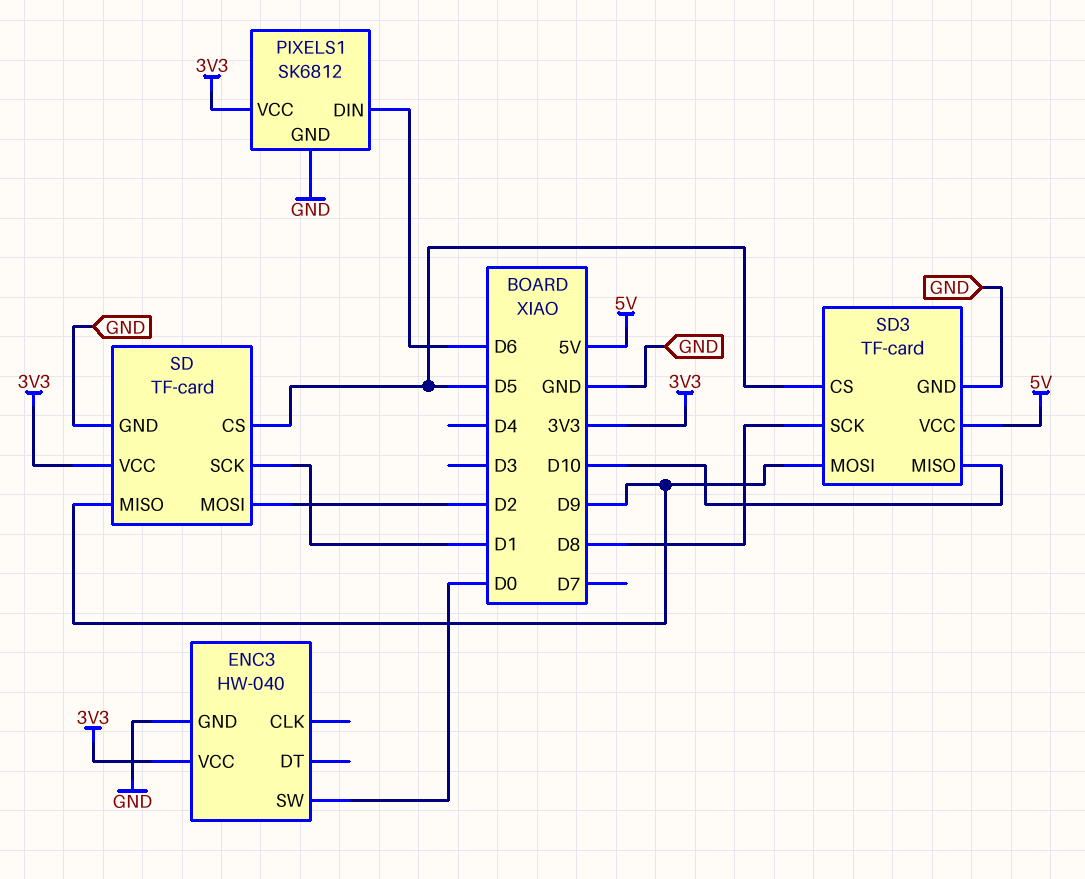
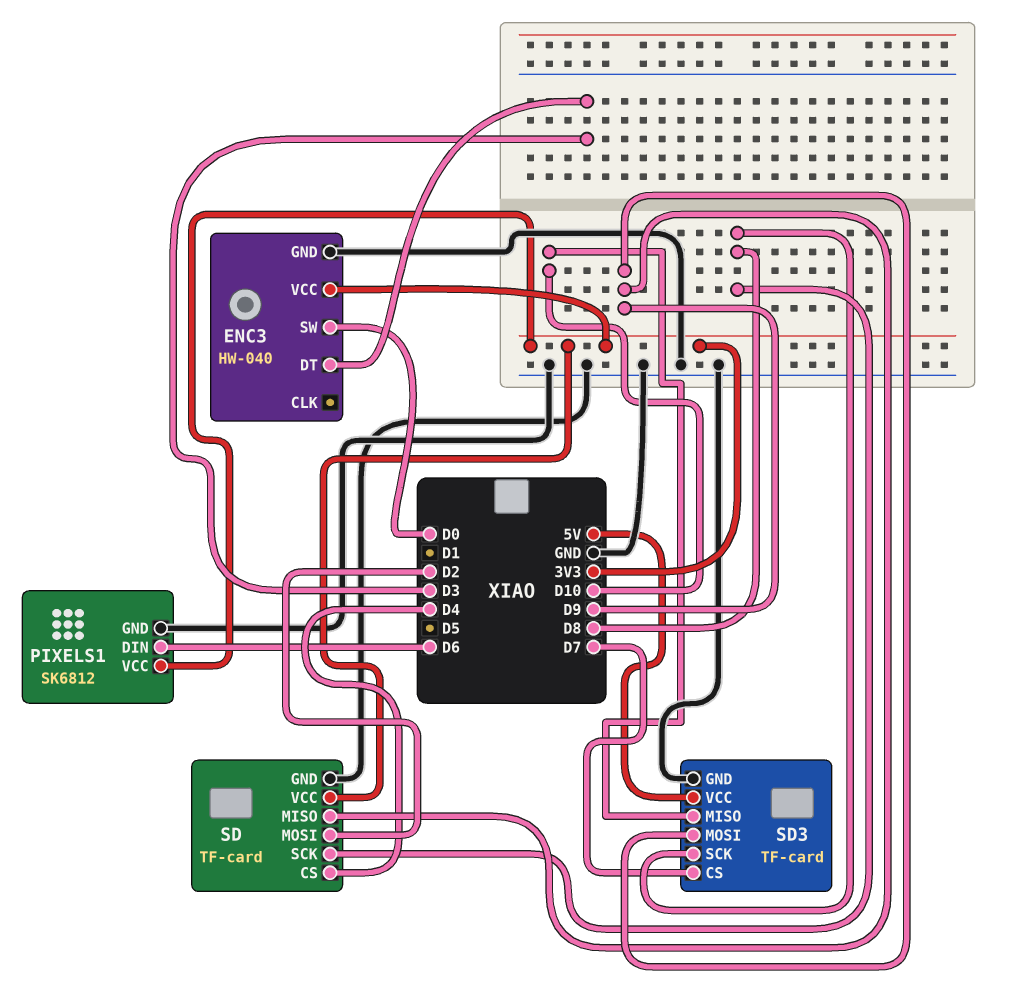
ENC3 pin DT: none -> D3
SD pin CS: D5 -> D4
SD pin SCK: D1 -> D8
SD3 pin CS: D5 -> D7

